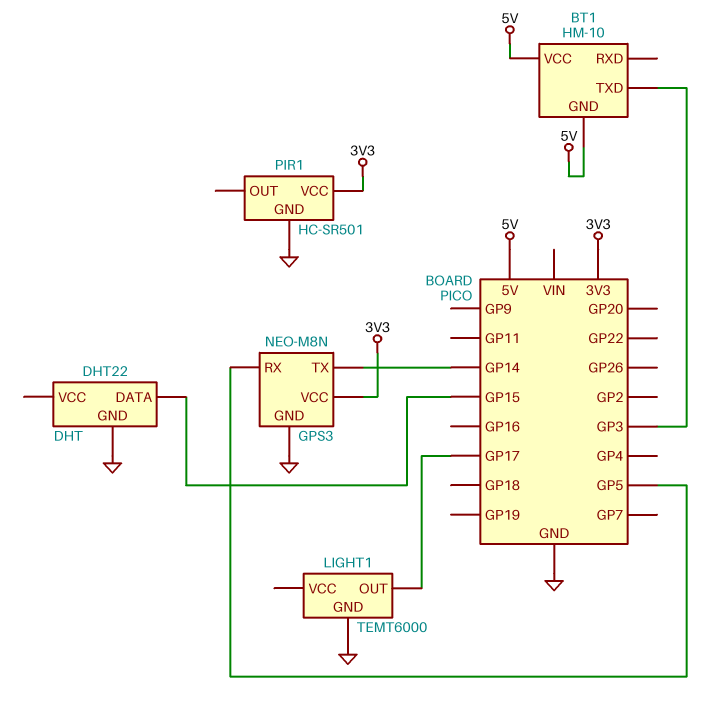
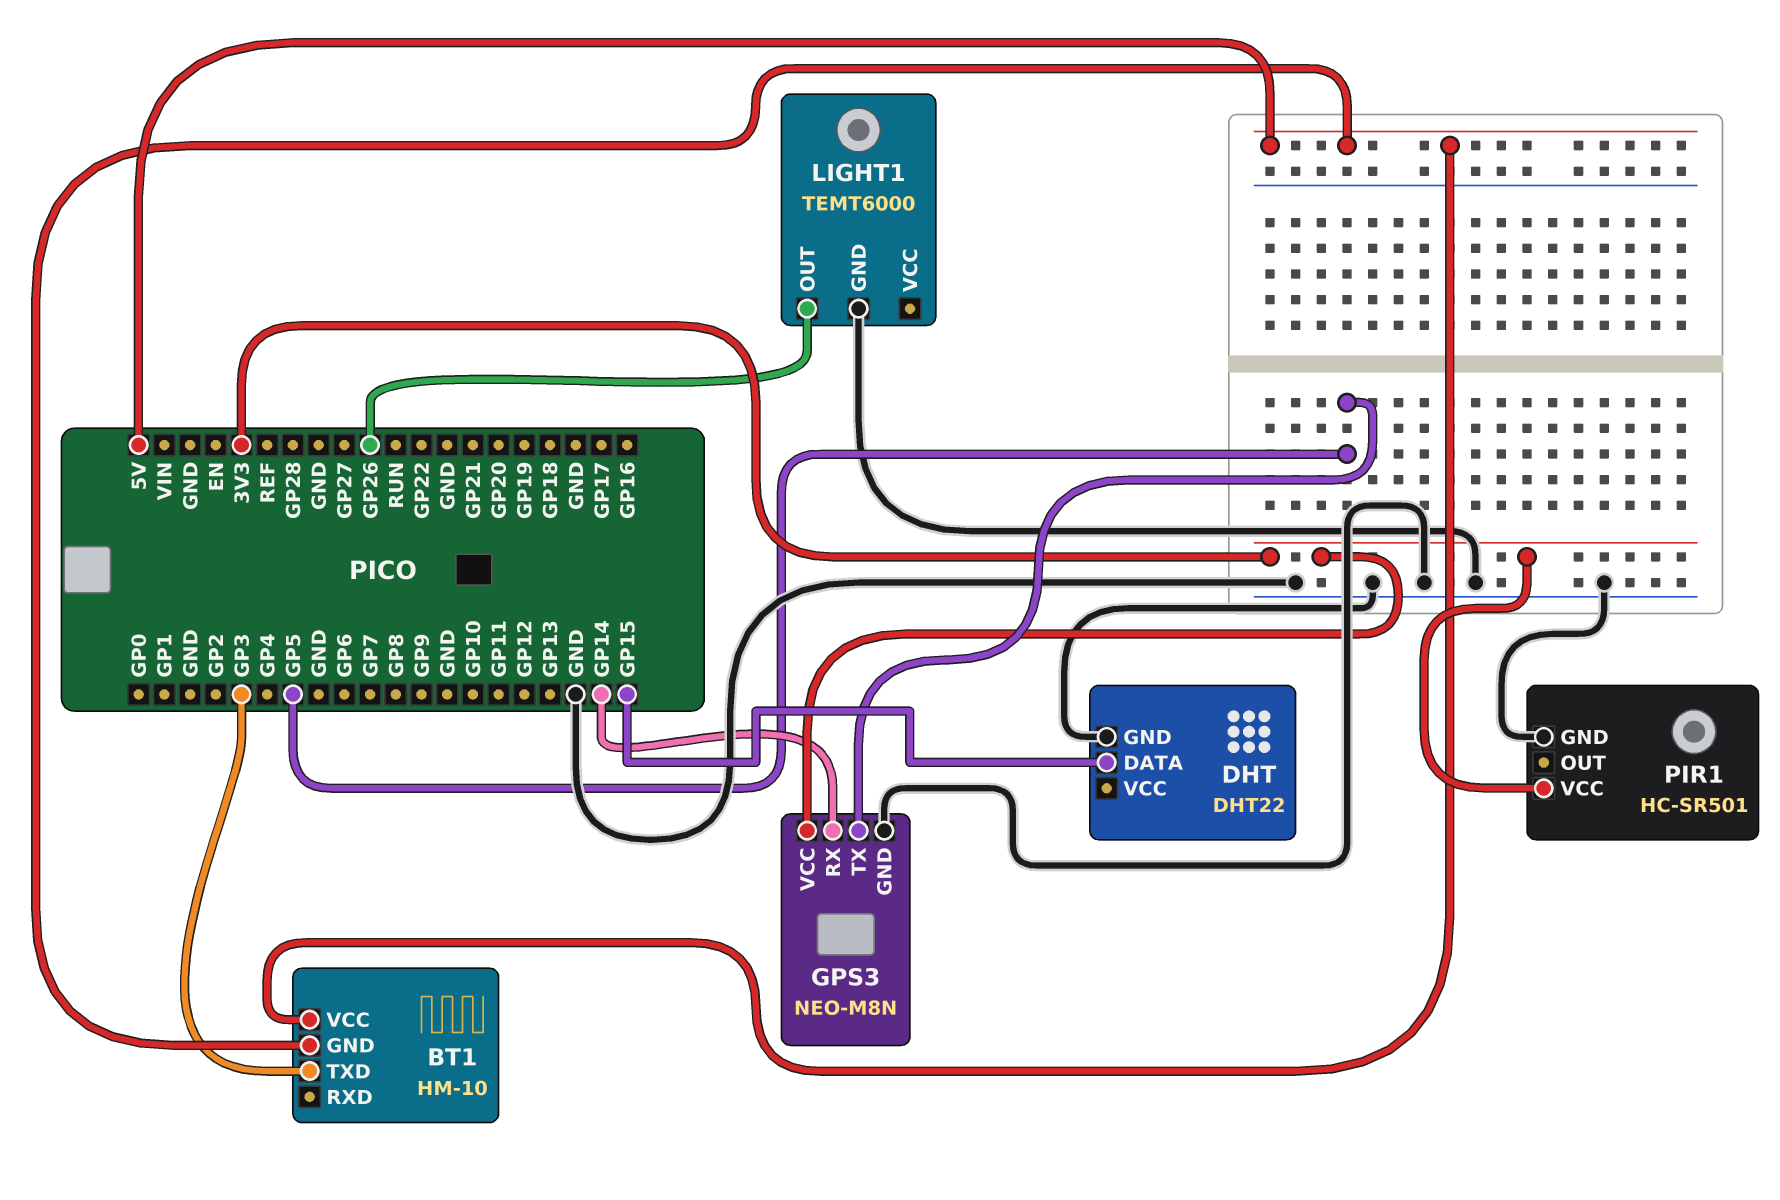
GPS3 pin RX: GP5 -> GP14
GPS3 pin TX: GP14 -> GP5
LIGHT1 pin OUT: GP17 -> GP26

